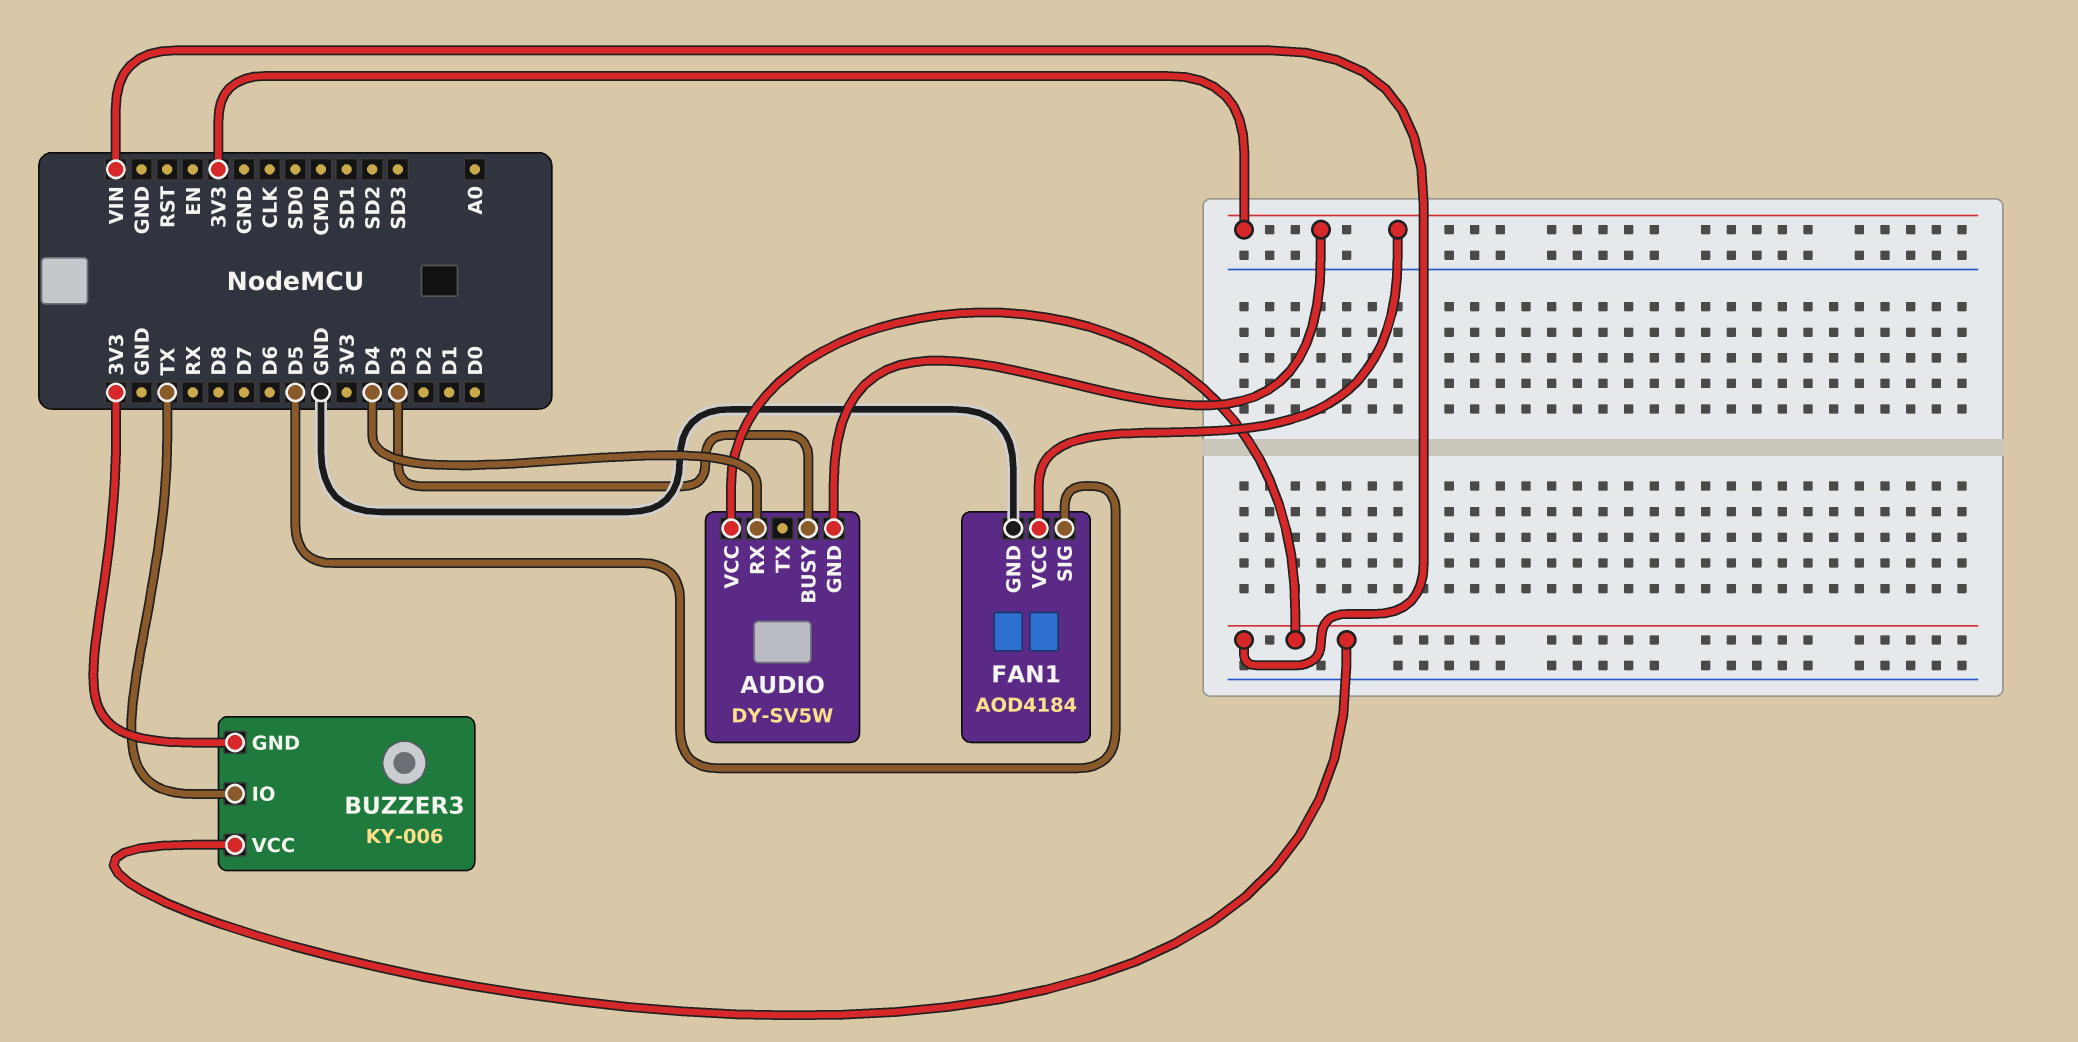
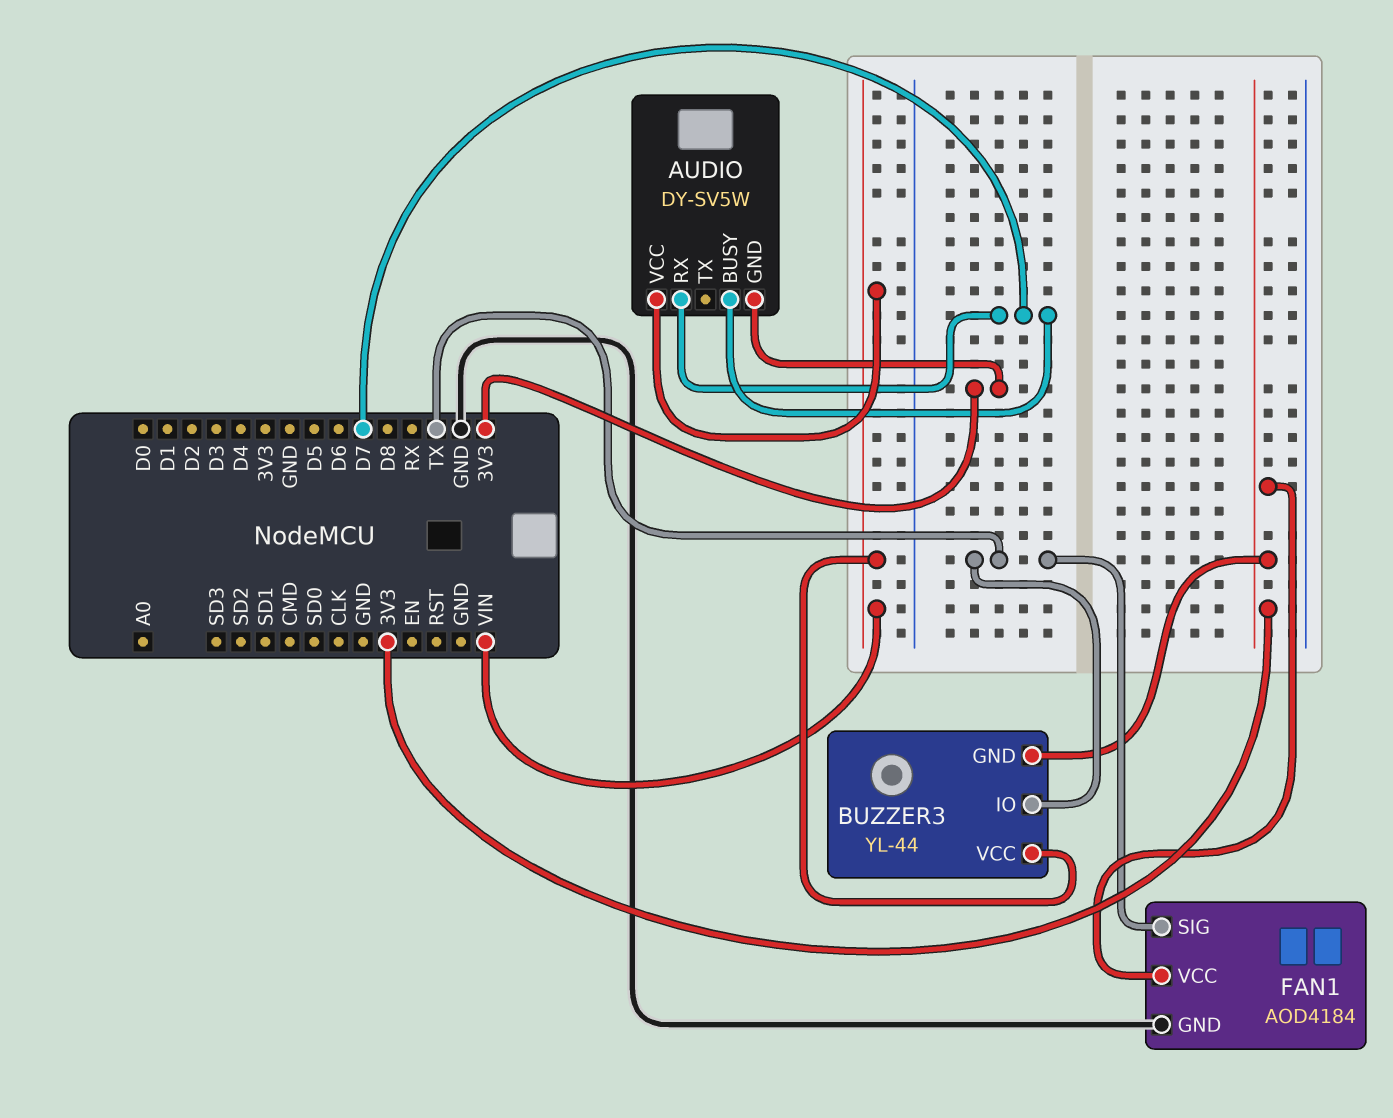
AUDIO pin BUSY: D3 -> D7
AUDIO pin RX: D4 -> D7
BUZZER3: KY-006 -> YL-44
FAN1 pin SIG: D5 -> TX

